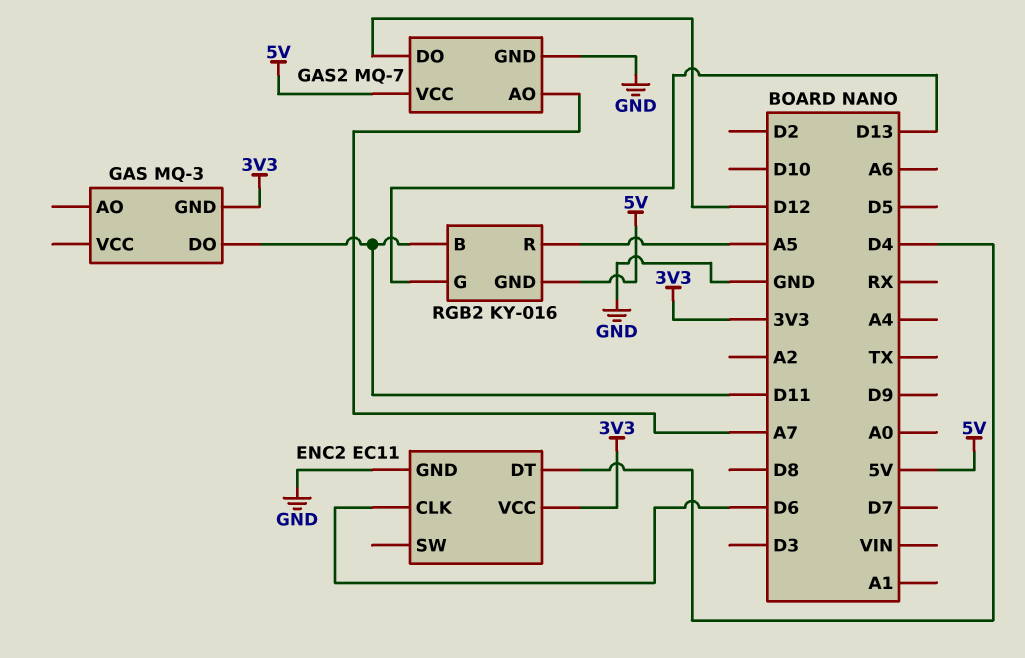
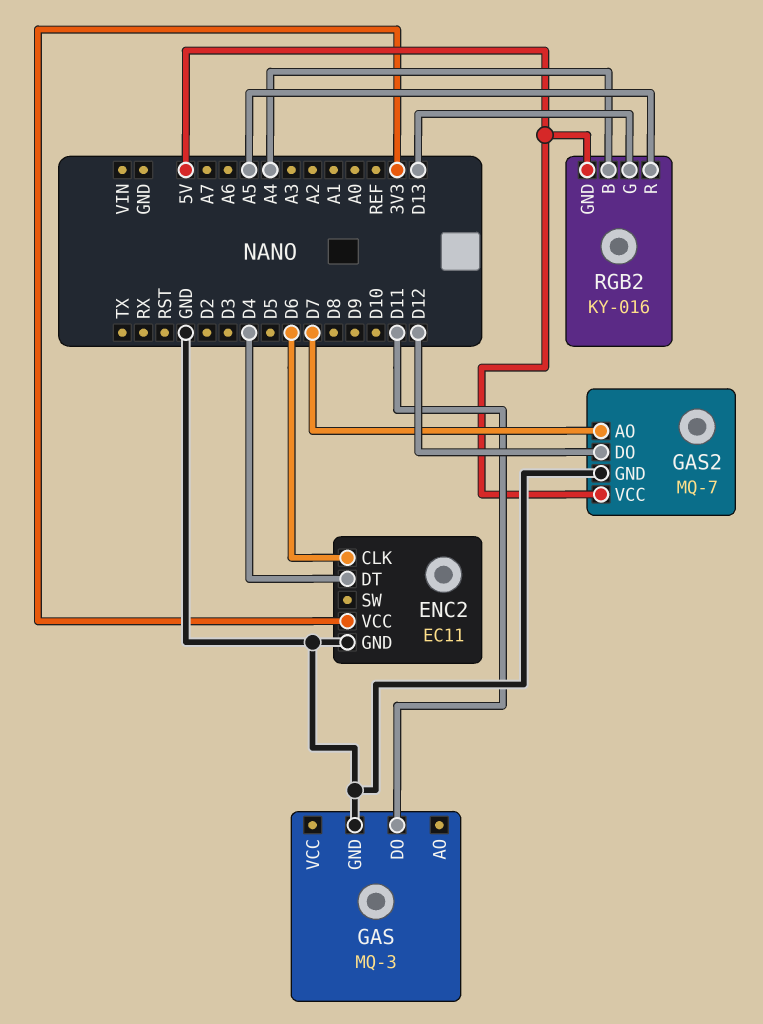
GAS pin GND: 3V3 -> GND
GAS2 pin AO: A7 -> D7
RGB2 pin B: D11 -> A4

